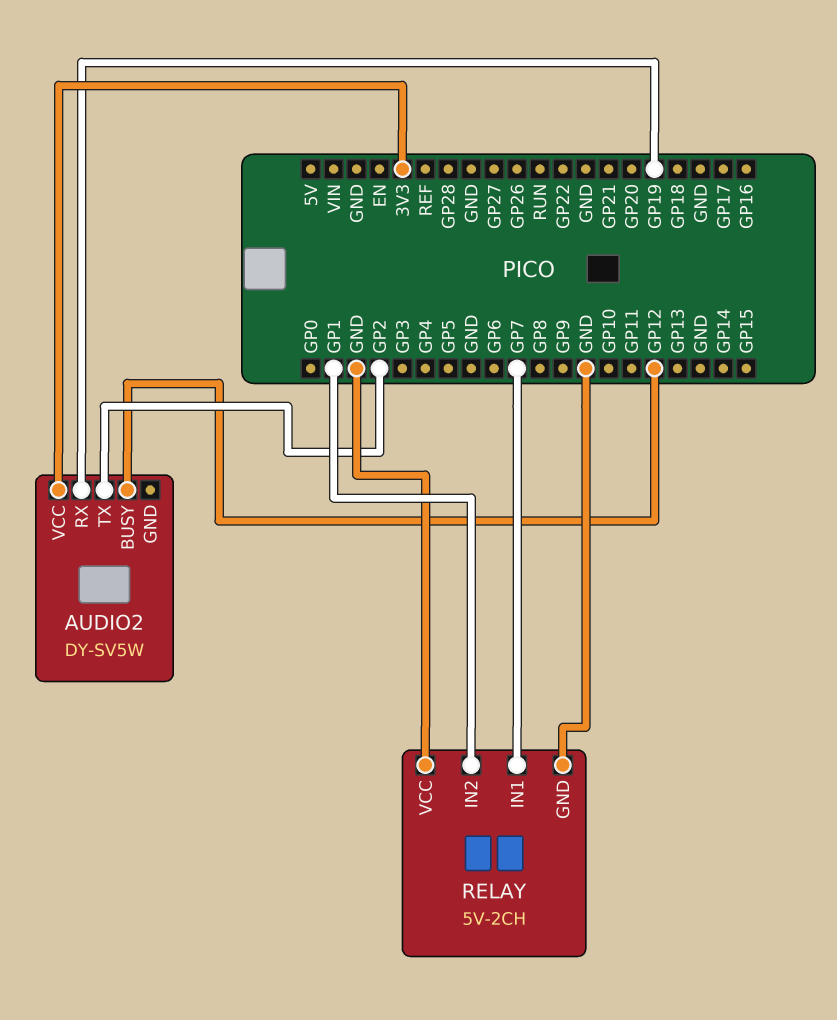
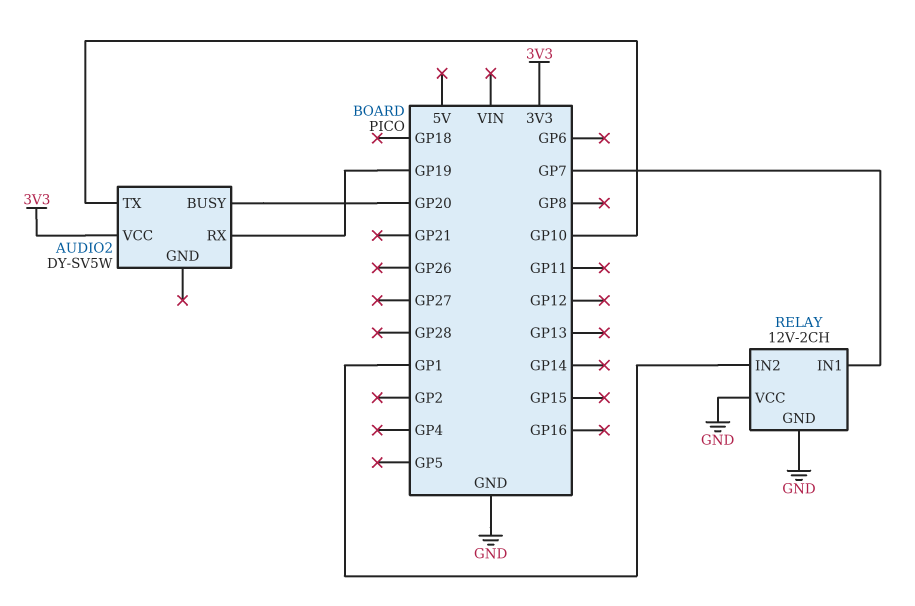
AUDIO2 pin BUSY: GP12 -> GP20
AUDIO2 pin TX: GP2 -> GP10
RELAY: 5V-2CH -> 12V-2CH

